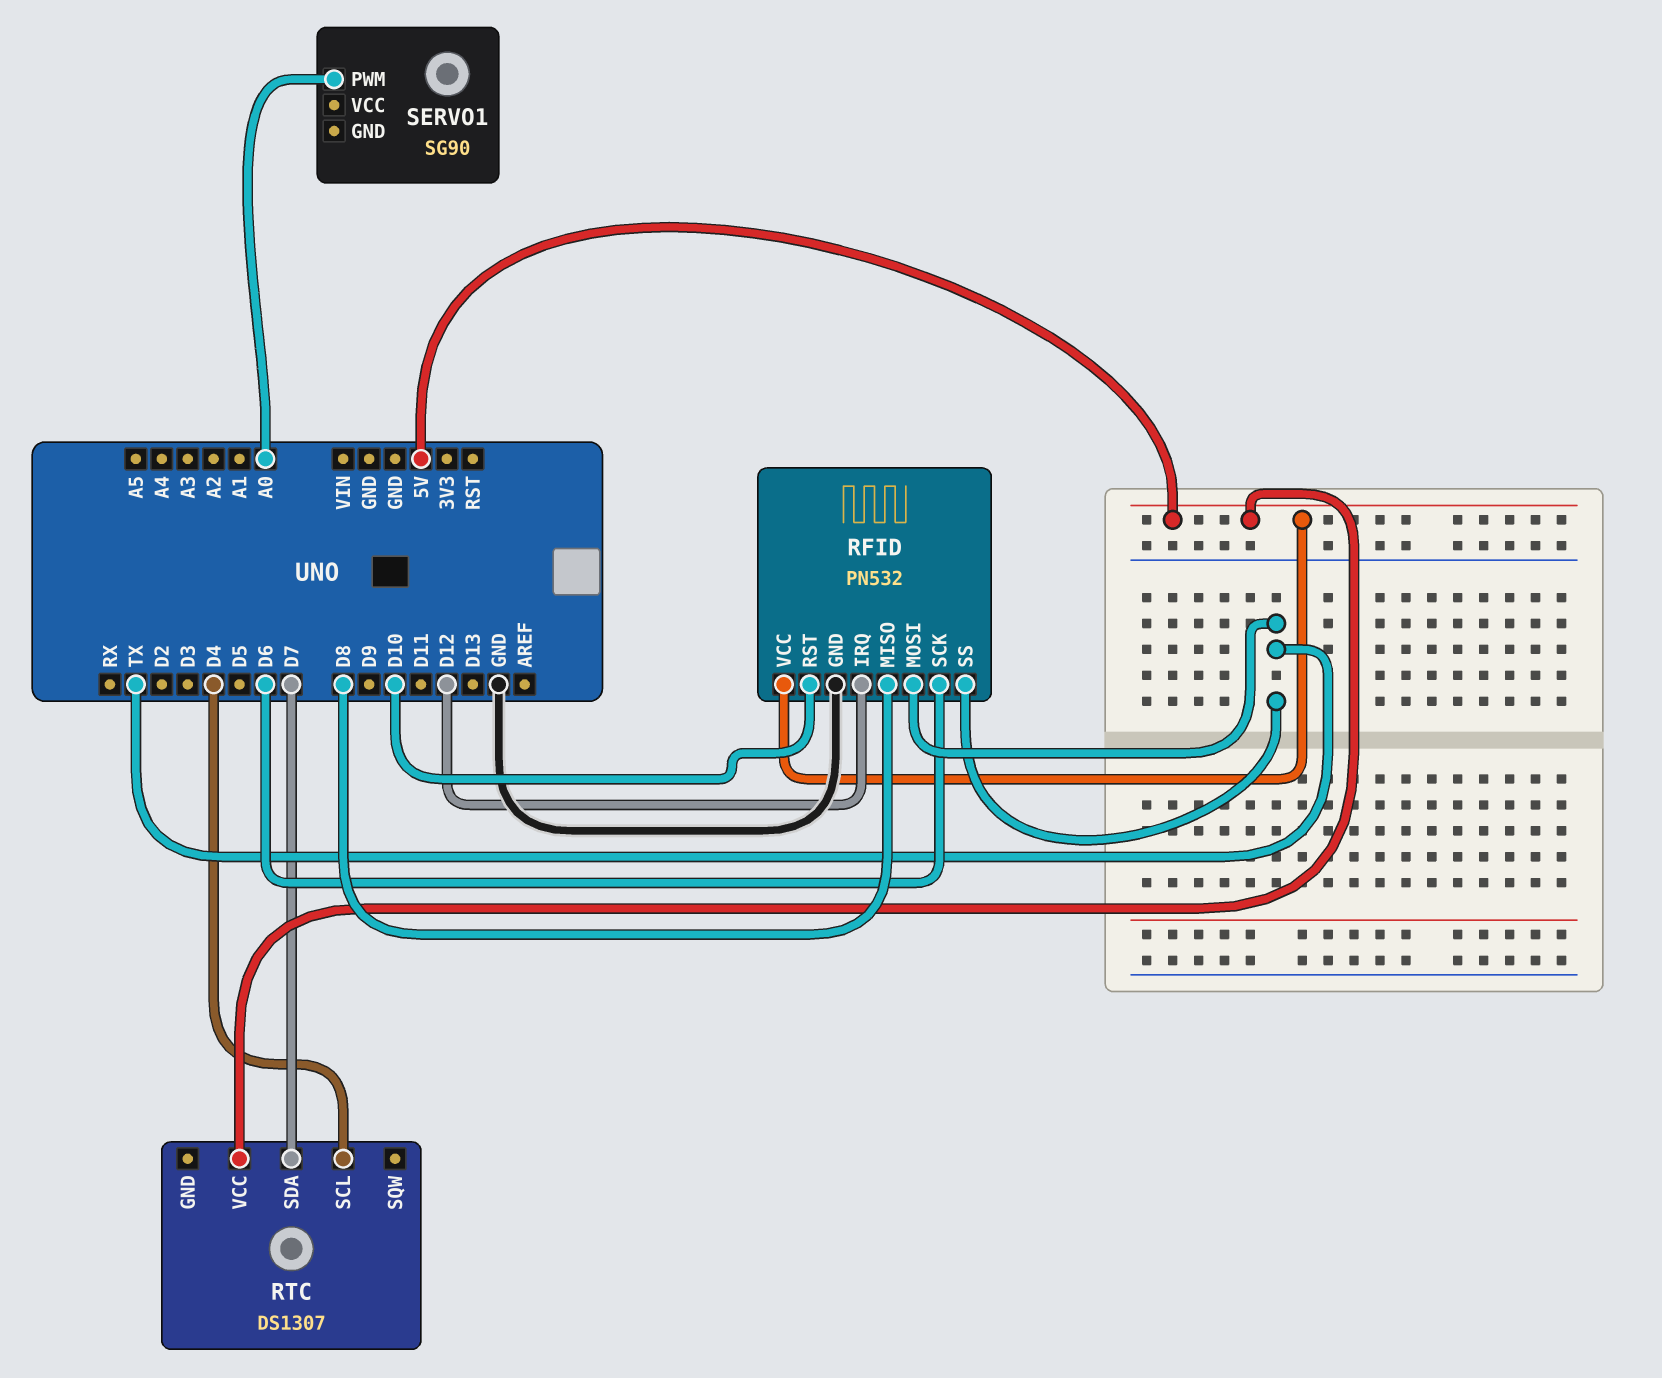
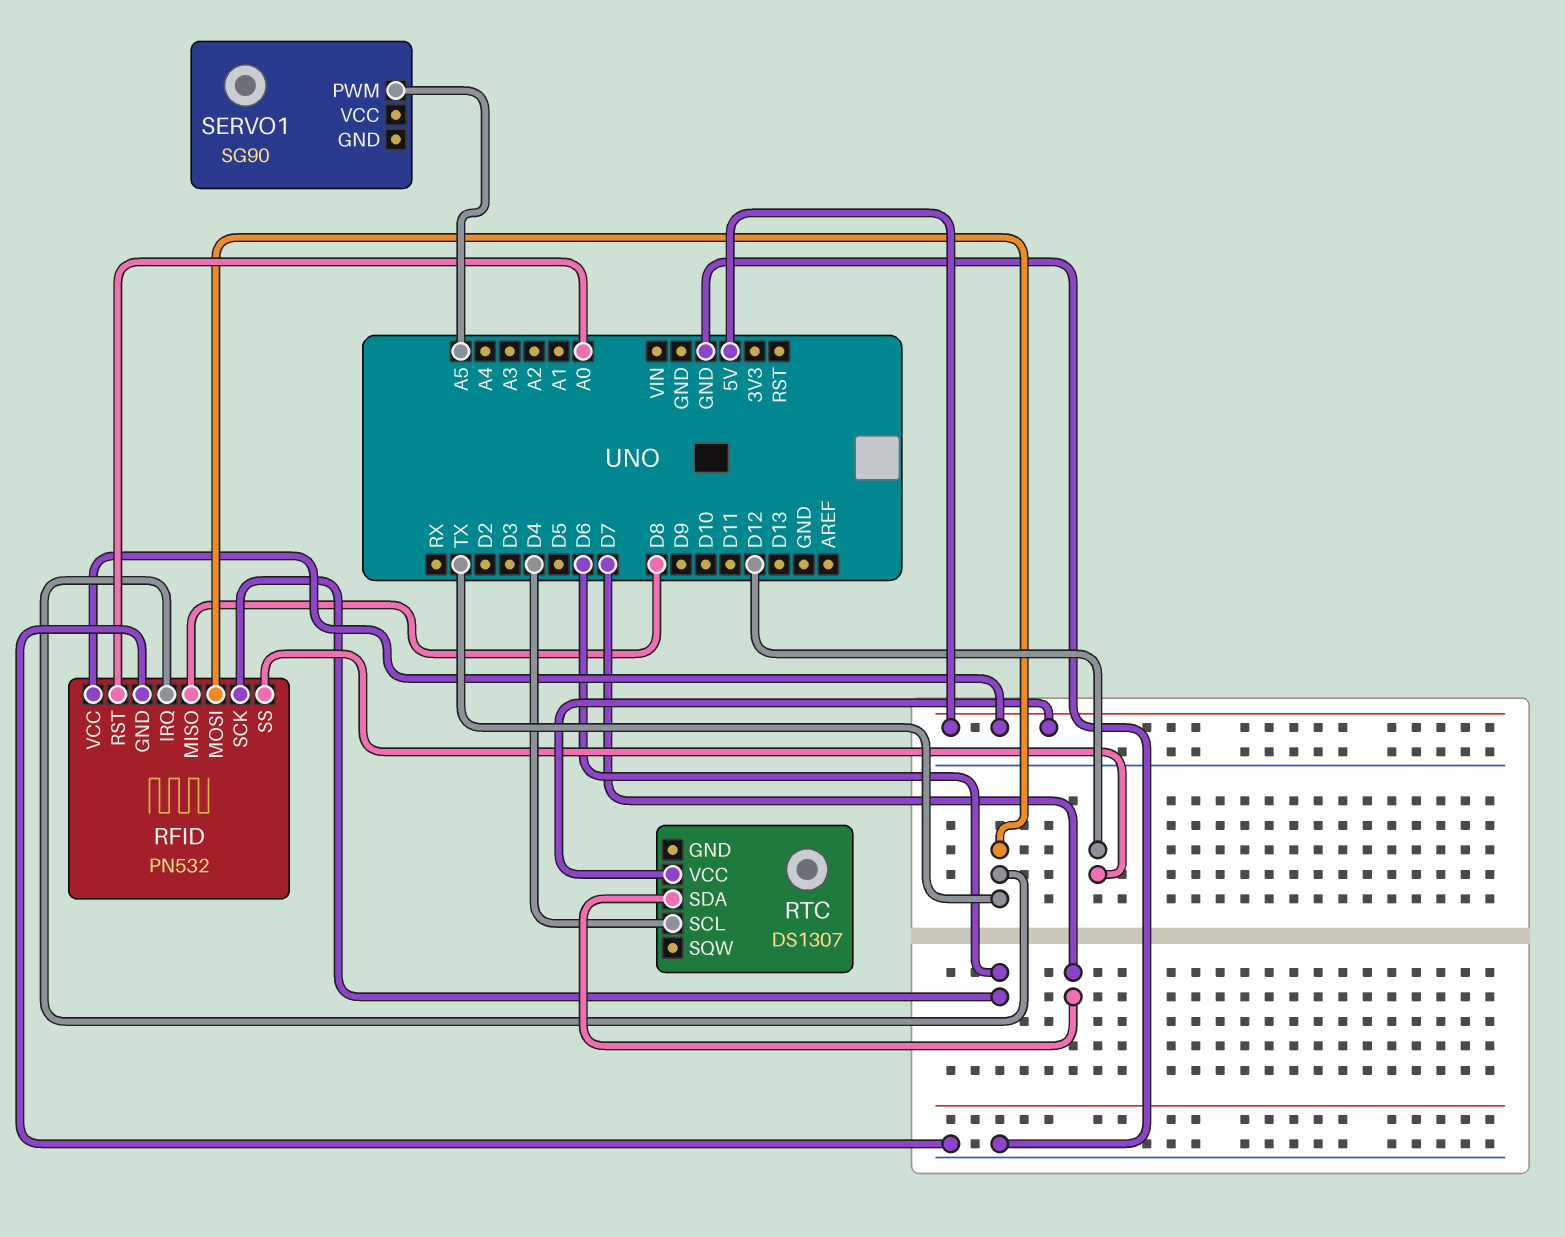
RFID pin IRQ: D12 -> TX
RFID pin RST: D10 -> A0
RFID pin SS: TX -> D12
SERVO1 pin PWM: A0 -> A5

